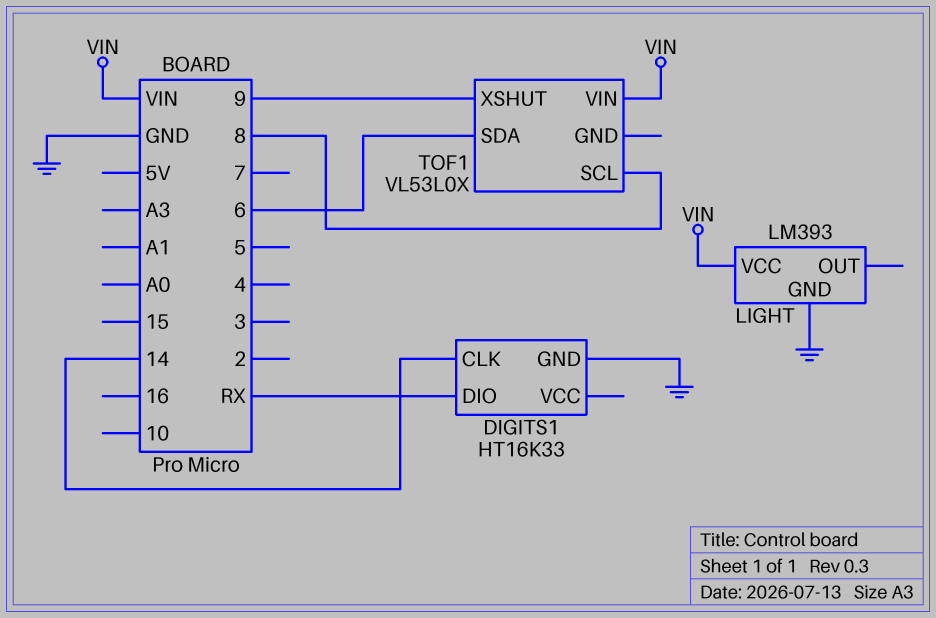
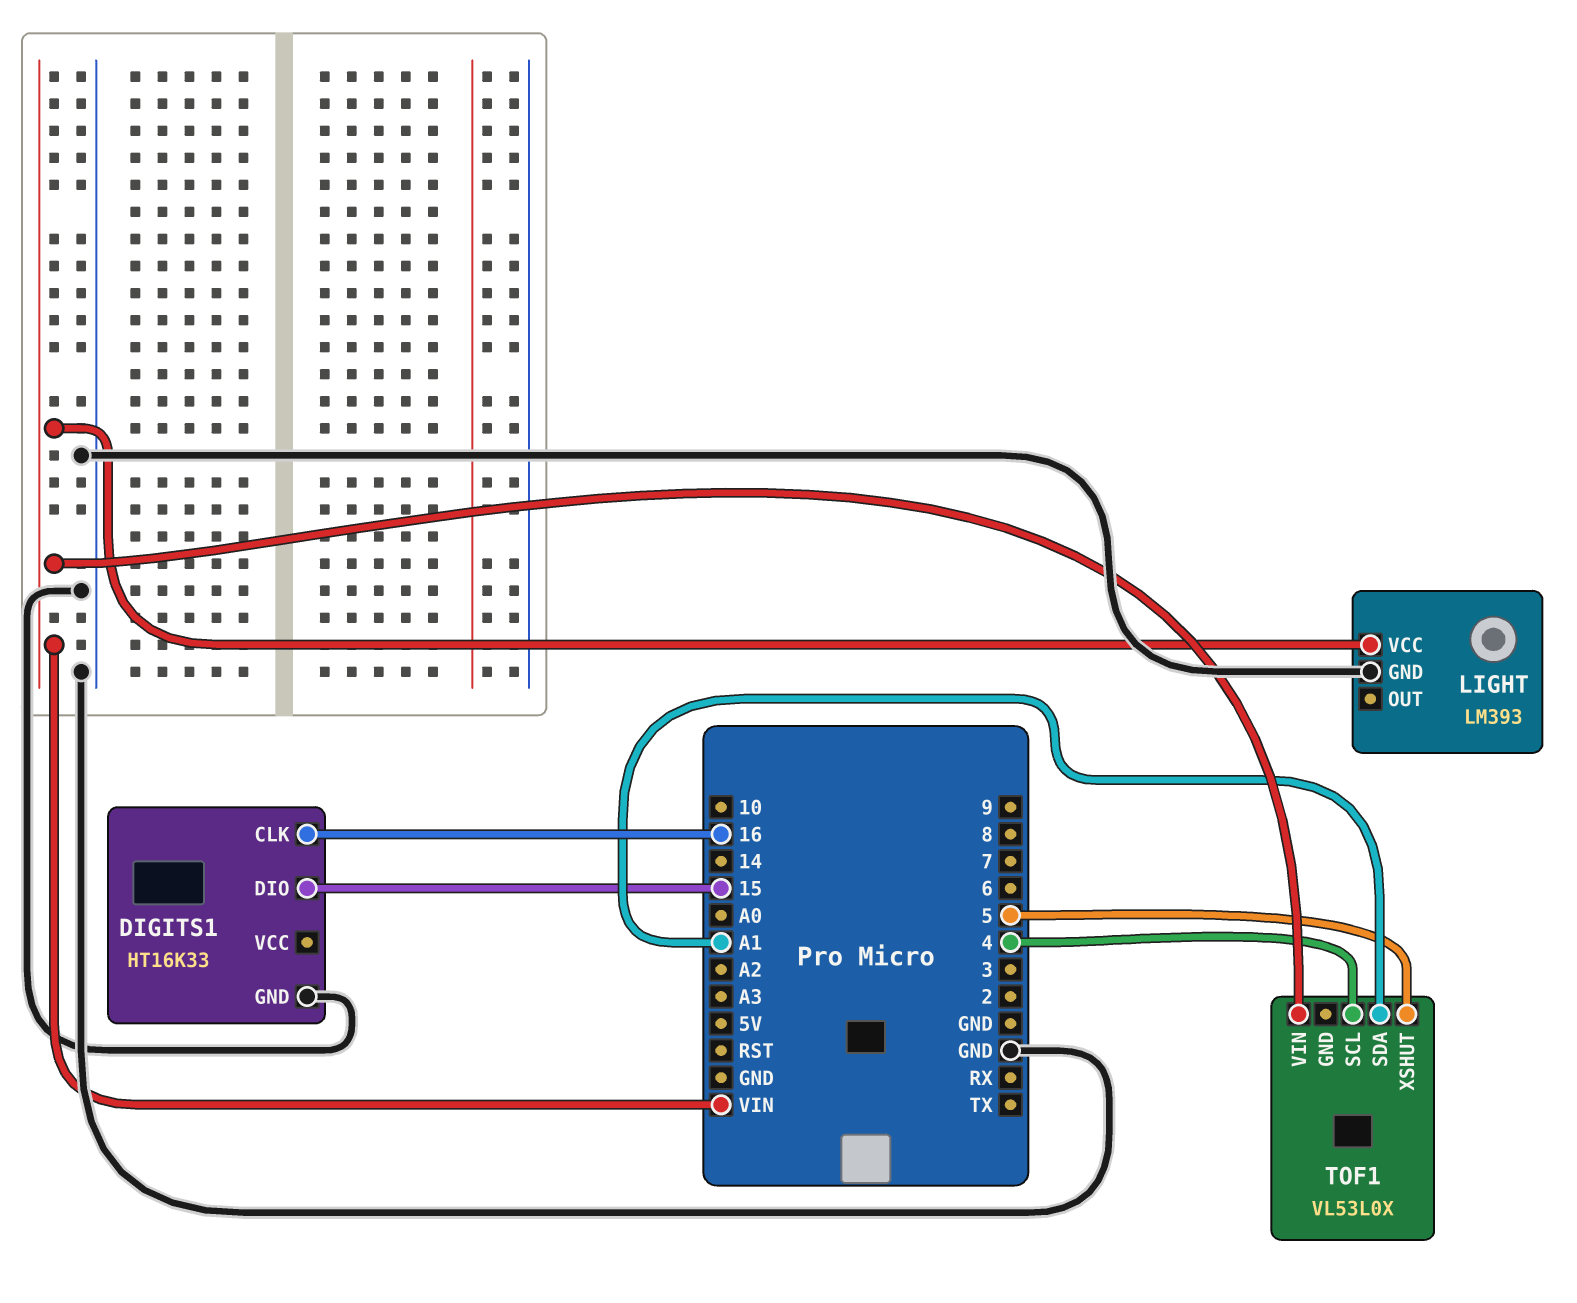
DIGITS1 pin CLK: 14 -> 16
DIGITS1 pin DIO: RX -> 15
TOF1 pin SCL: 8 -> 4
TOF1 pin SDA: 6 -> A1
TOF1 pin XSHUT: 9 -> 5

